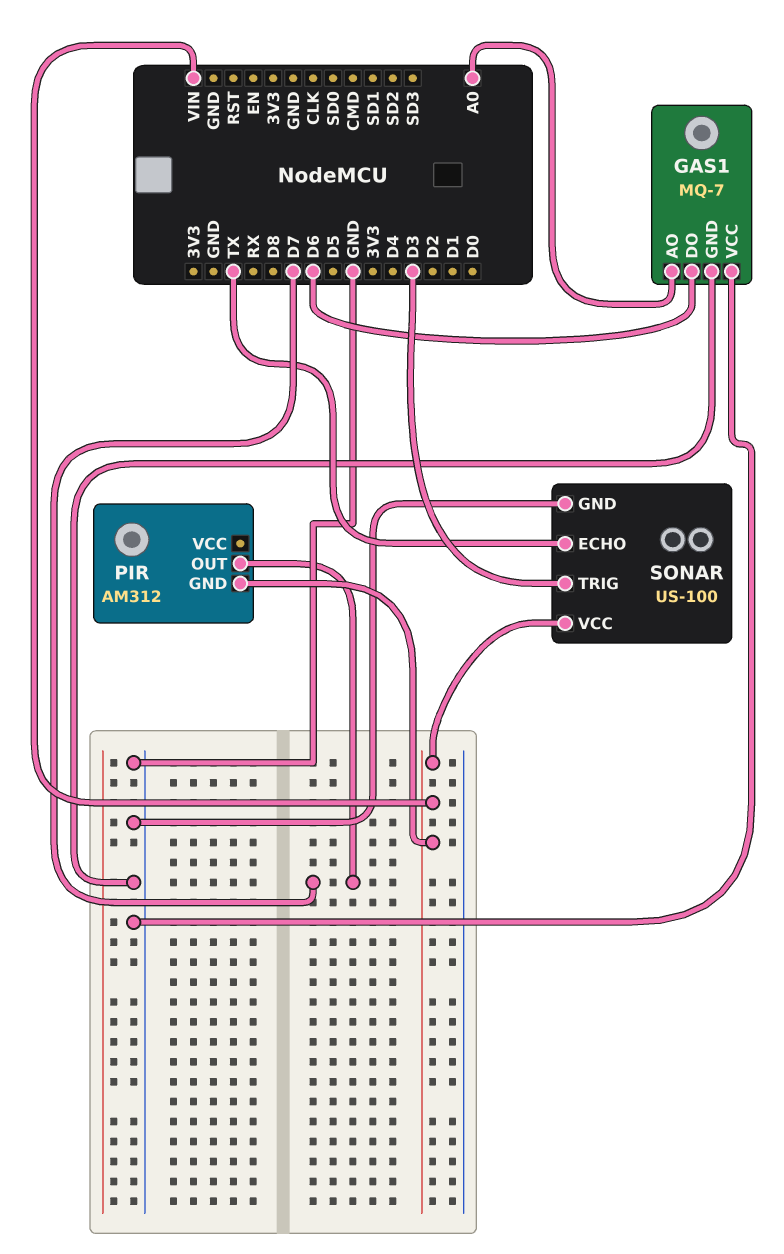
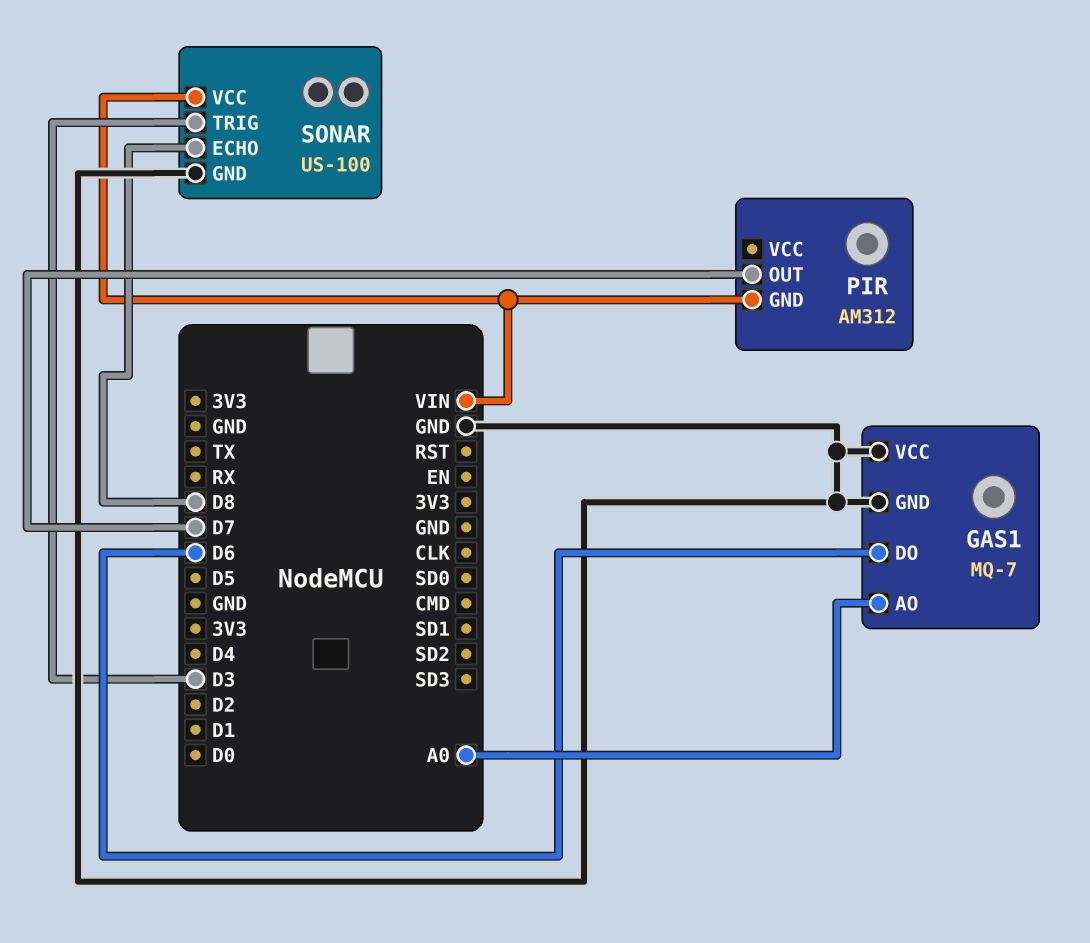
SONAR pin ECHO: TX -> D8

